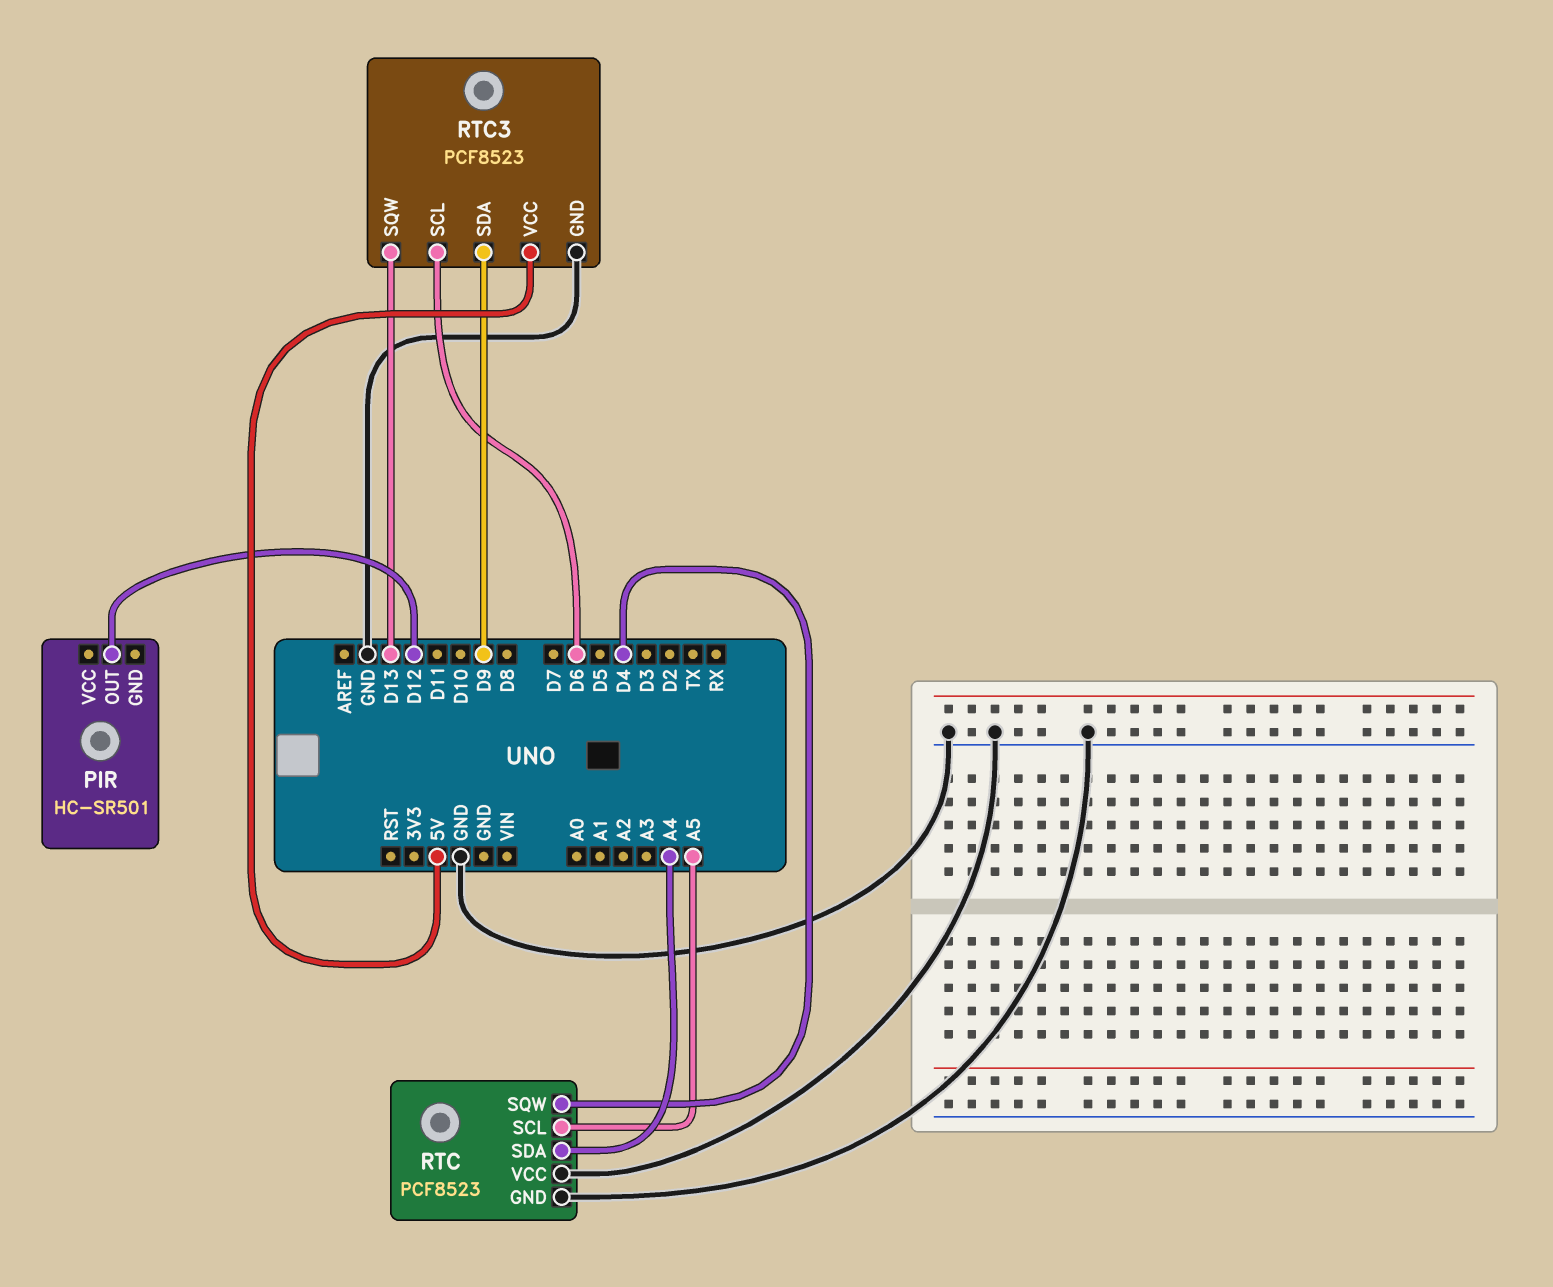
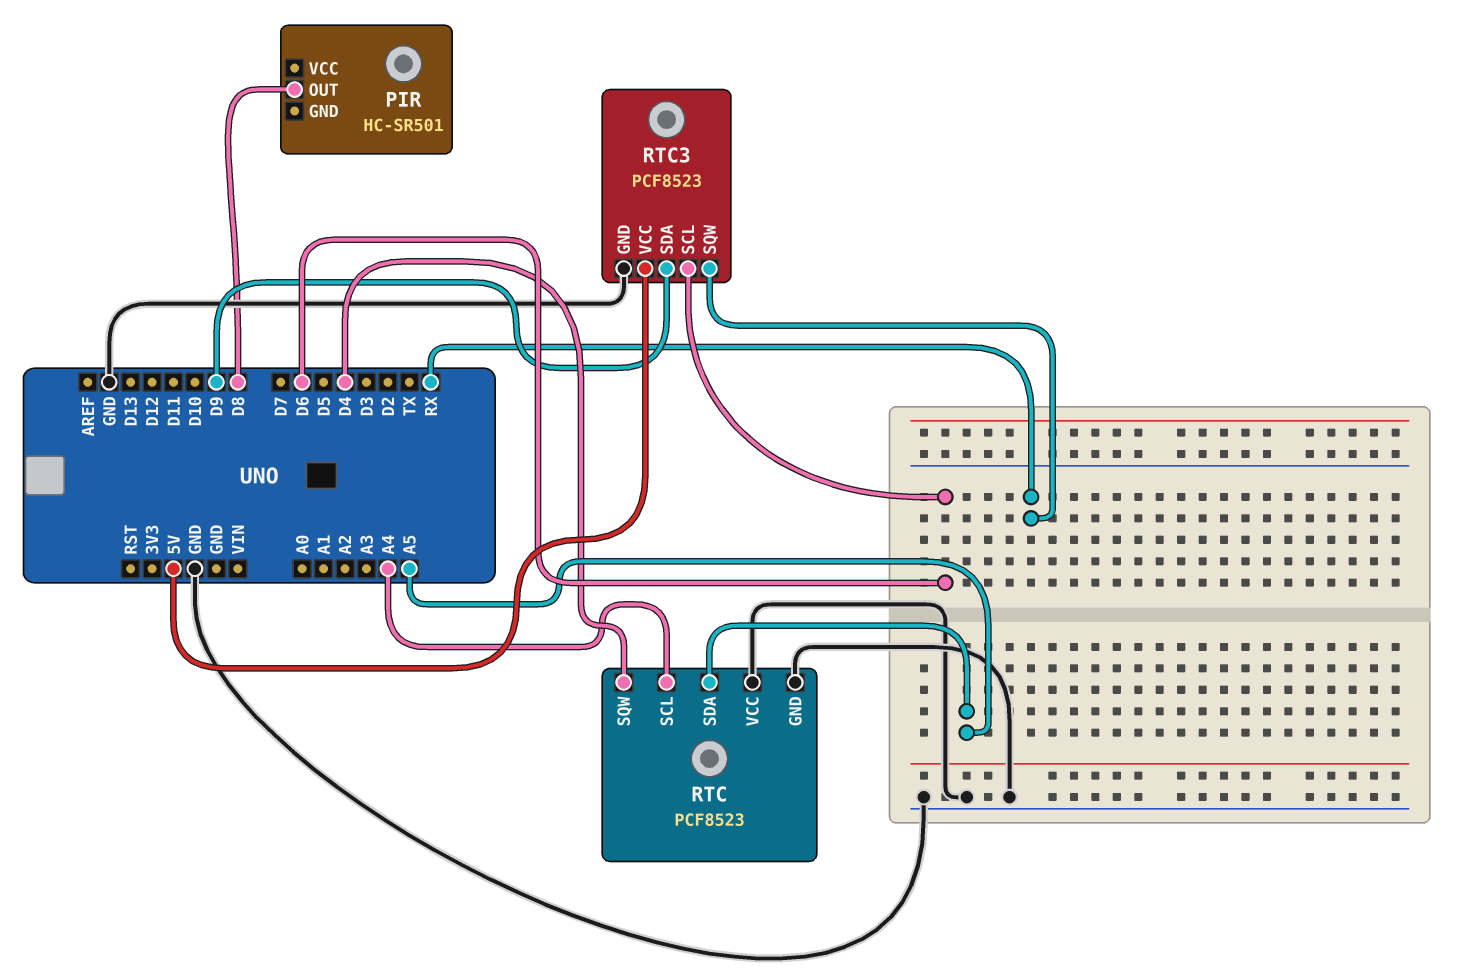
PIR pin OUT: D12 -> D8
RTC pin SCL: A5 -> A4
RTC pin SDA: A4 -> A5
RTC3 pin SQW: D13 -> RX

